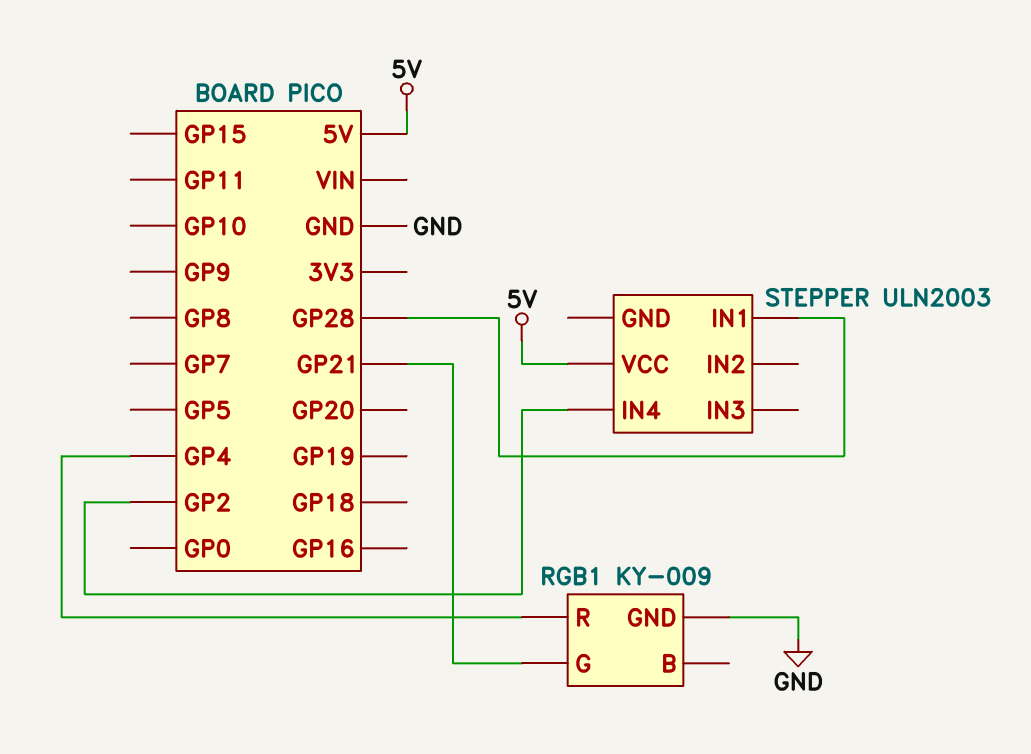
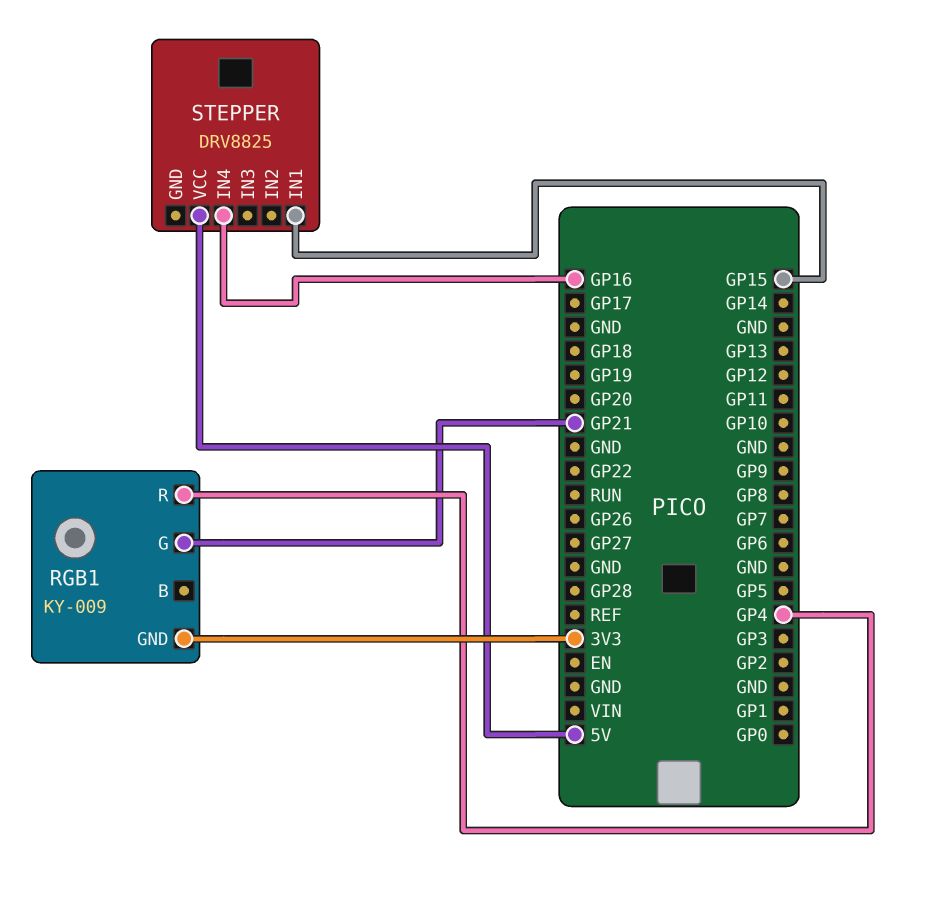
RGB1 pin GND: GND -> 3V3
STEPPER: ULN2003 -> DRV8825
STEPPER pin IN1: GP28 -> GP15
STEPPER pin IN4: GP2 -> GP16

